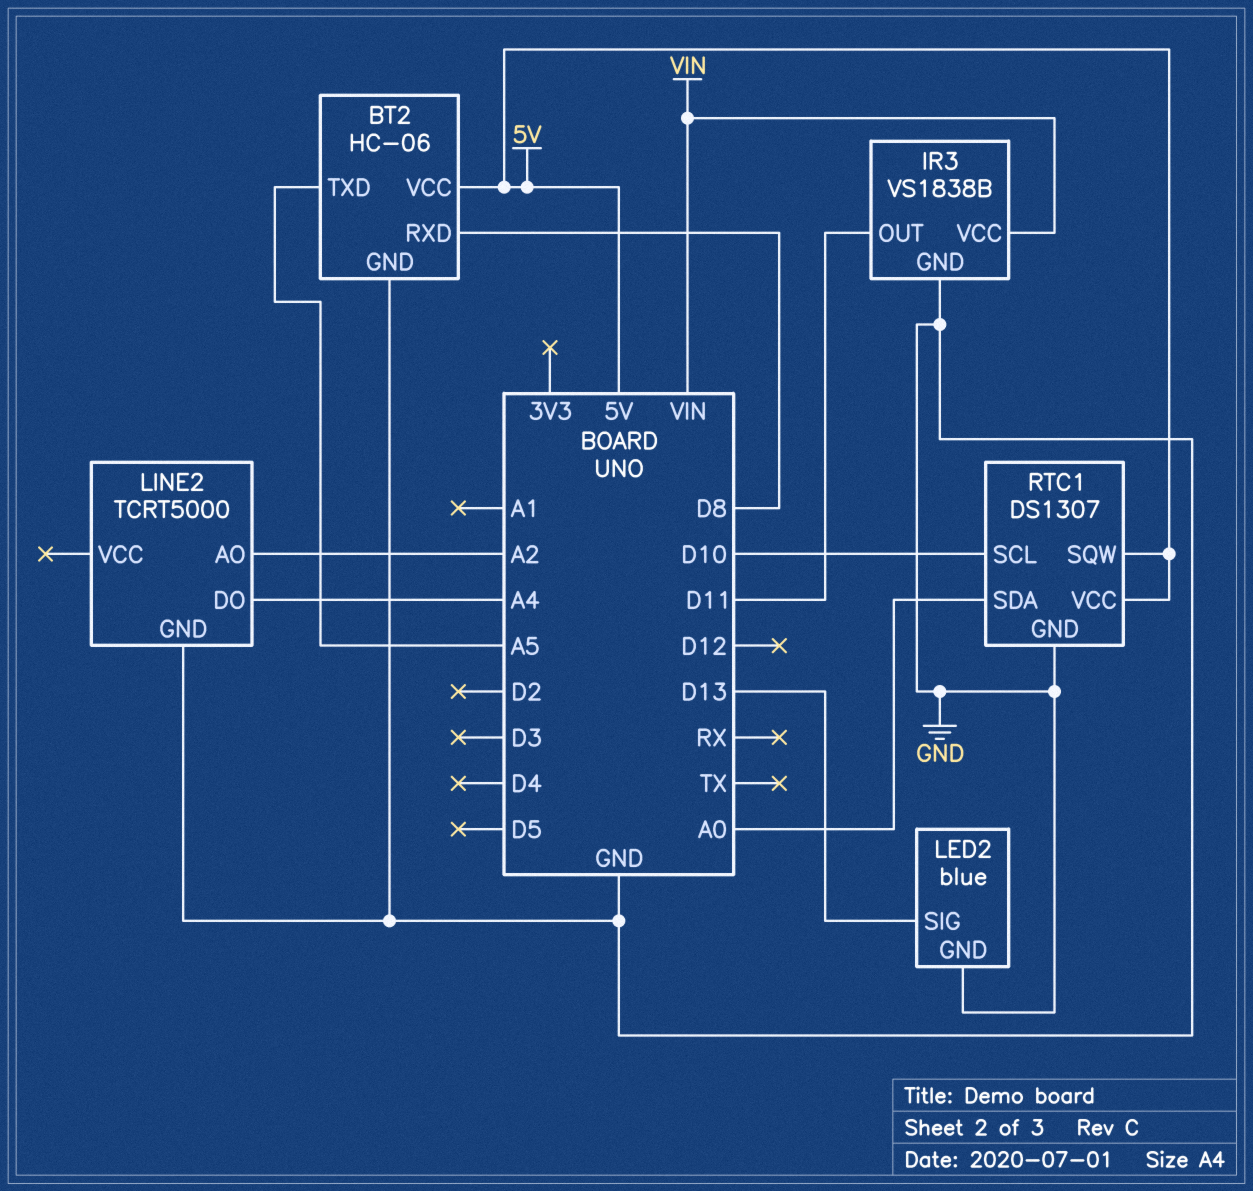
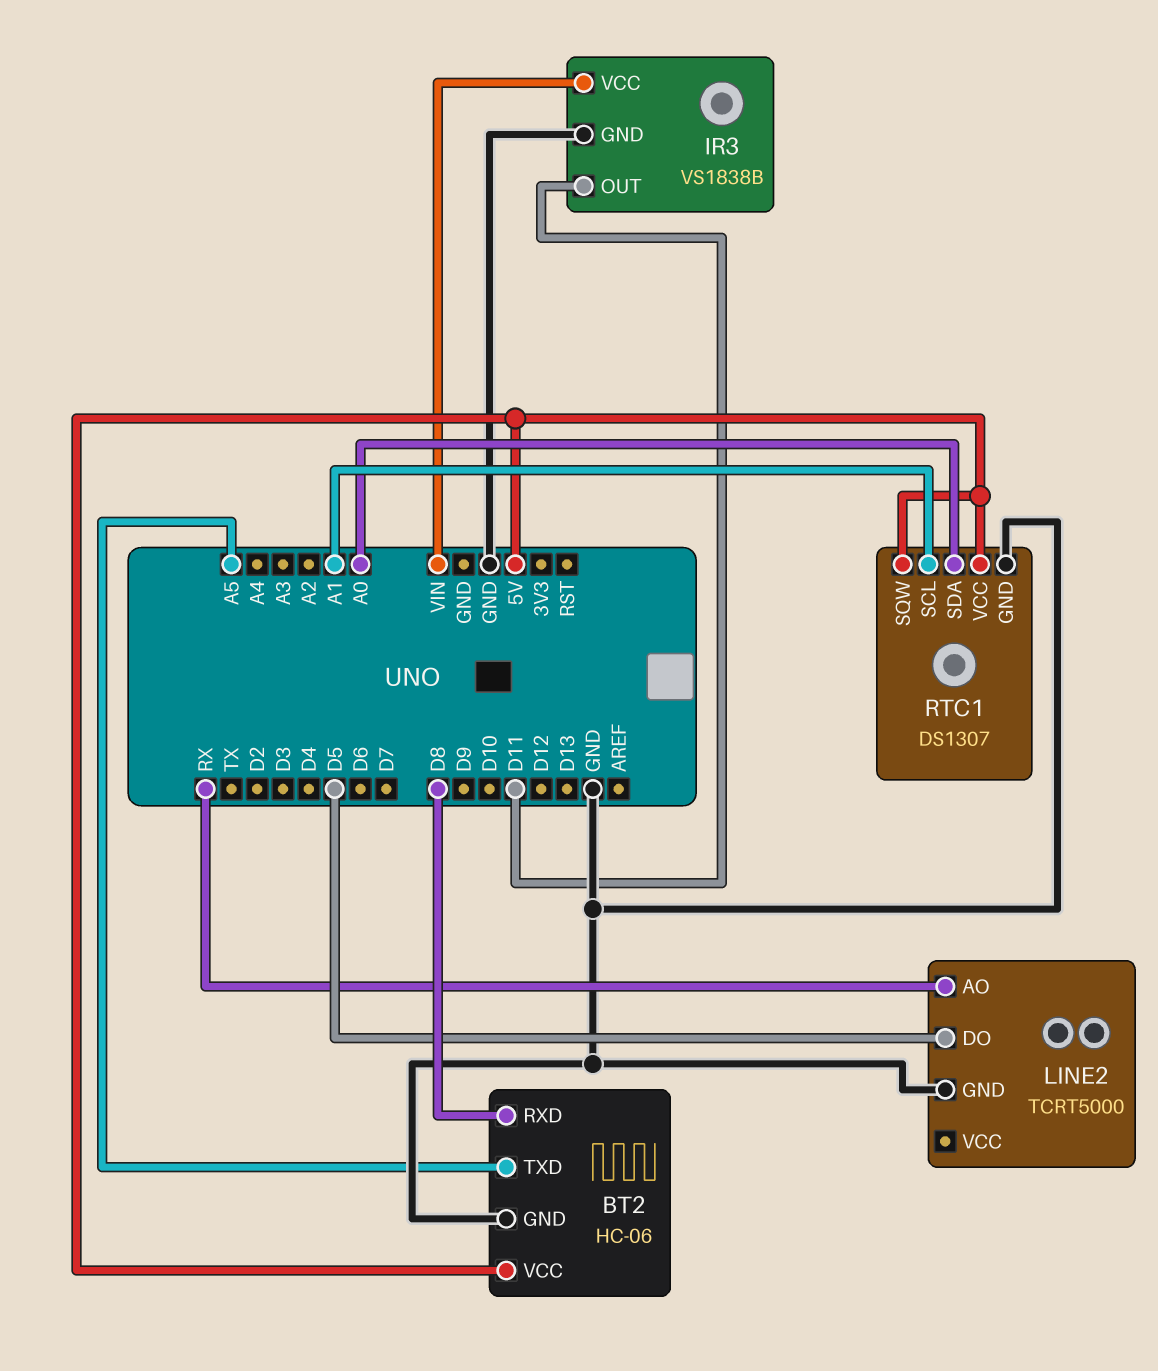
LED2: blue -> none
LED2 pin GND: GND -> none
LED2 pin SIG: D13 -> none
LINE2 pin AO: A2 -> RX
LINE2 pin DO: A4 -> D5
RTC1 pin SCL: D10 -> A1

